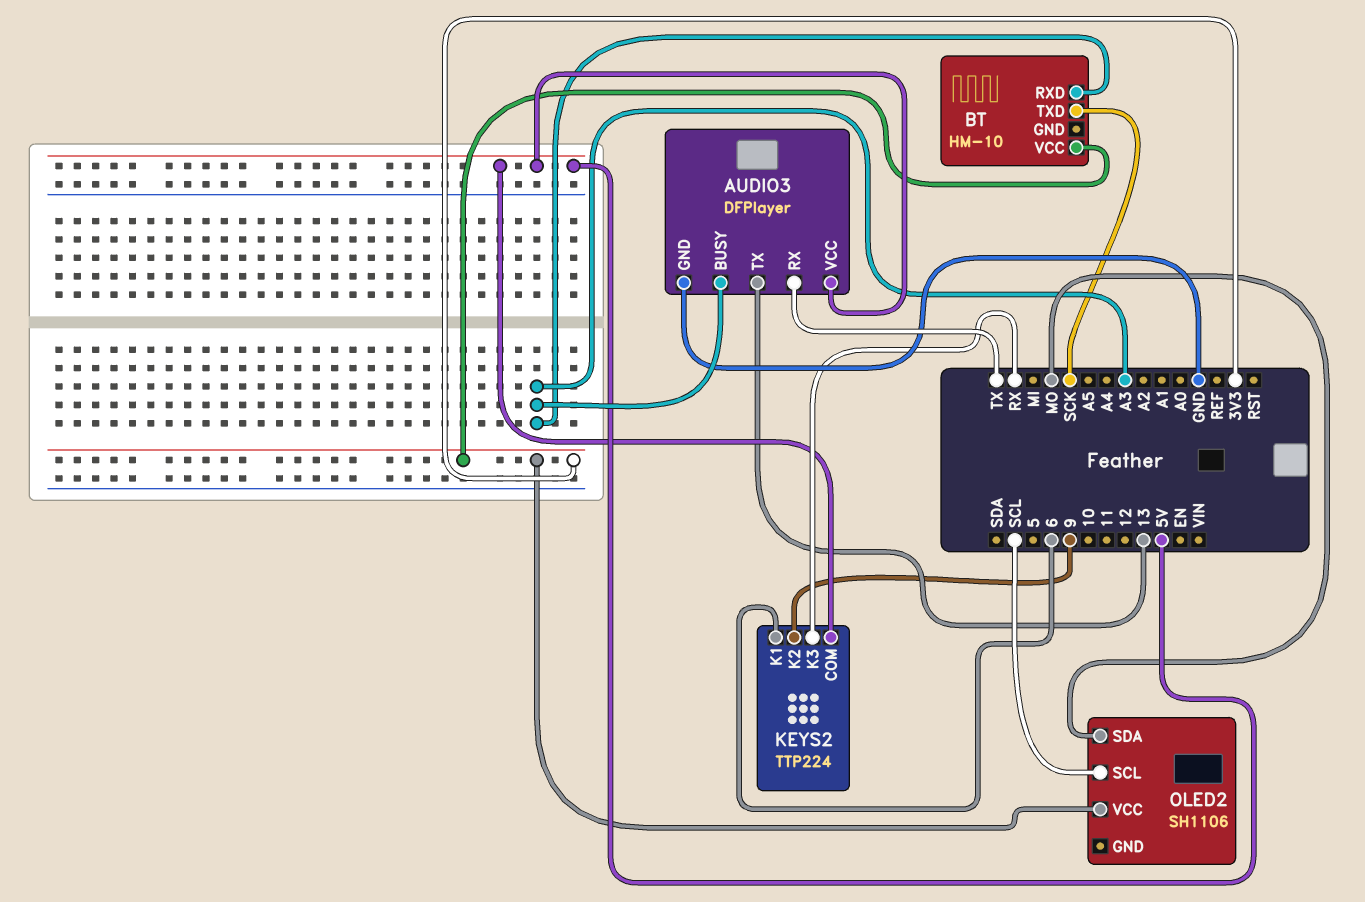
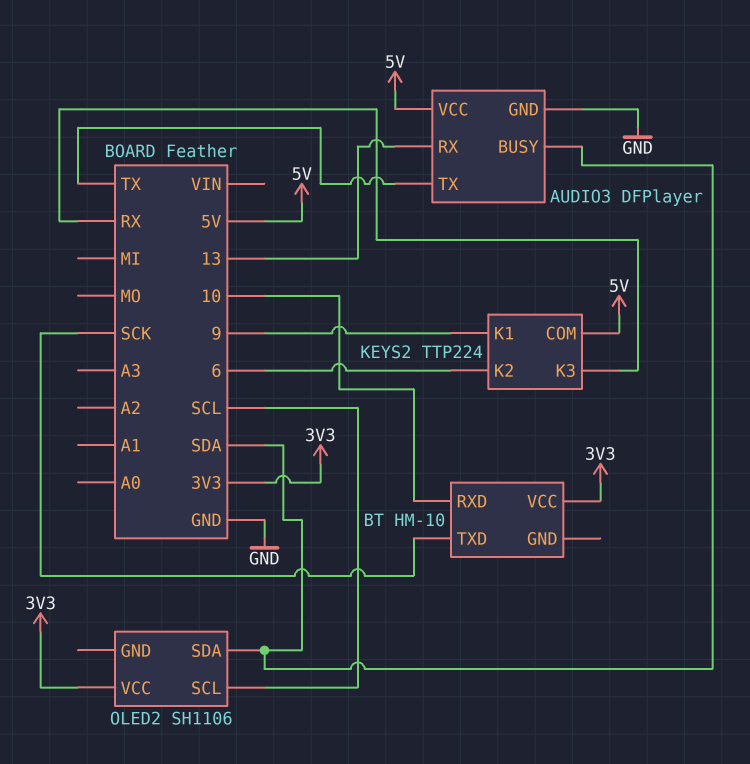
AUDIO3 pin BUSY: A3 -> SDA
AUDIO3 pin RX: TX -> 13
AUDIO3 pin TX: 13 -> TX
BT pin RXD: A3 -> 10
KEYS2 pin K1: 6 -> 9
KEYS2 pin K2: 9 -> 6
OLED2 pin SDA: MO -> SDA

